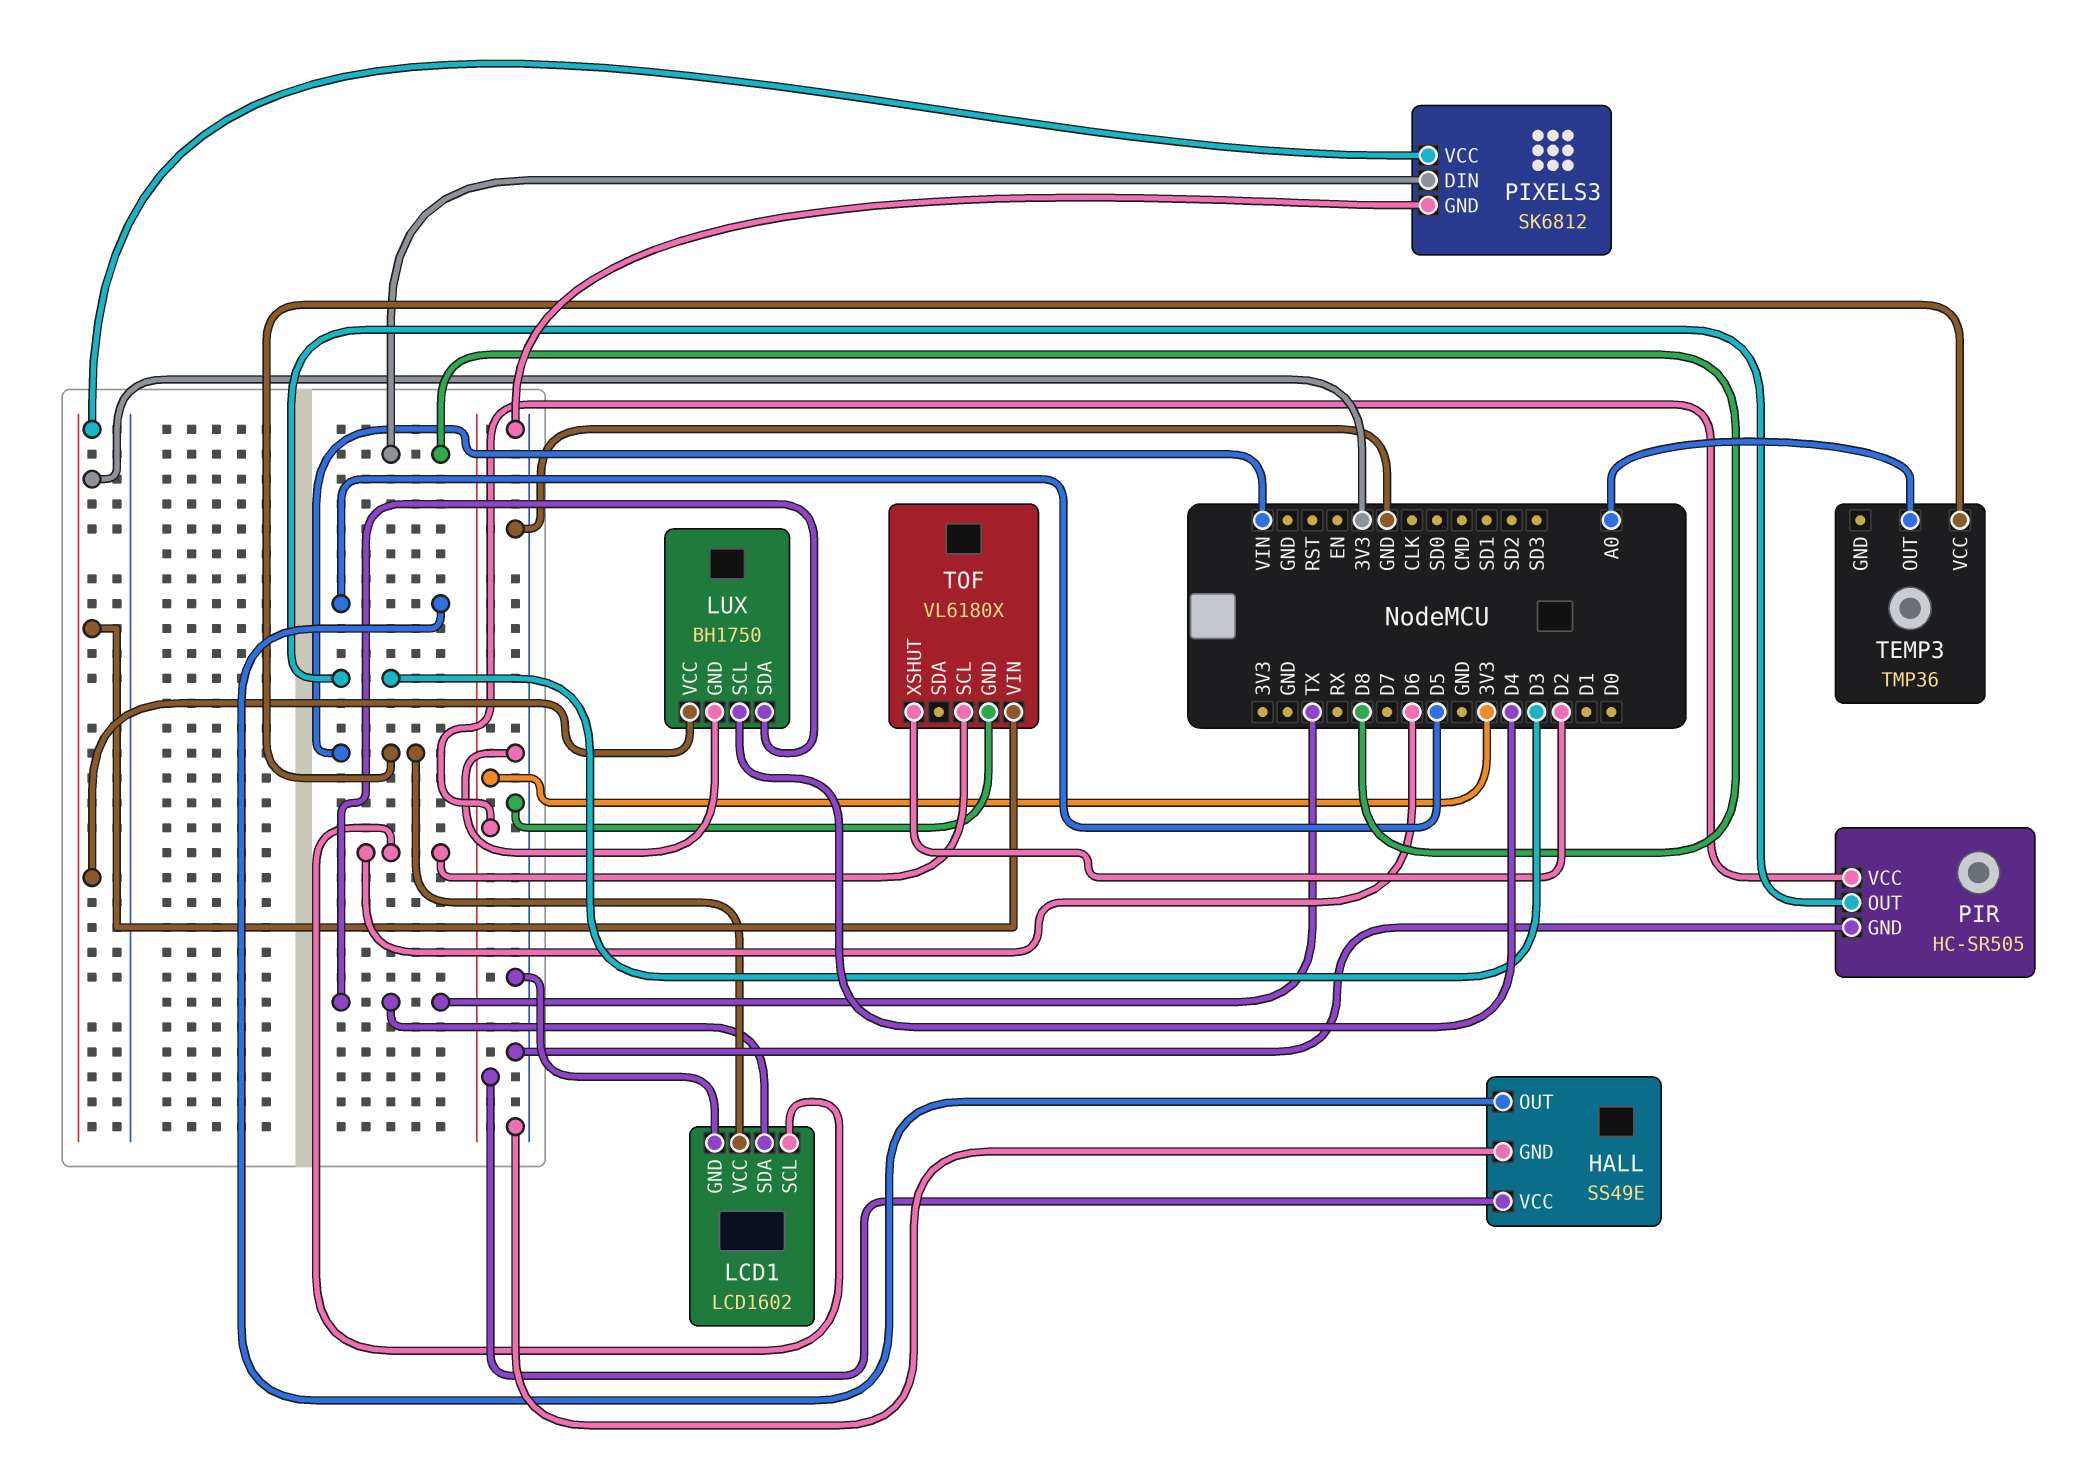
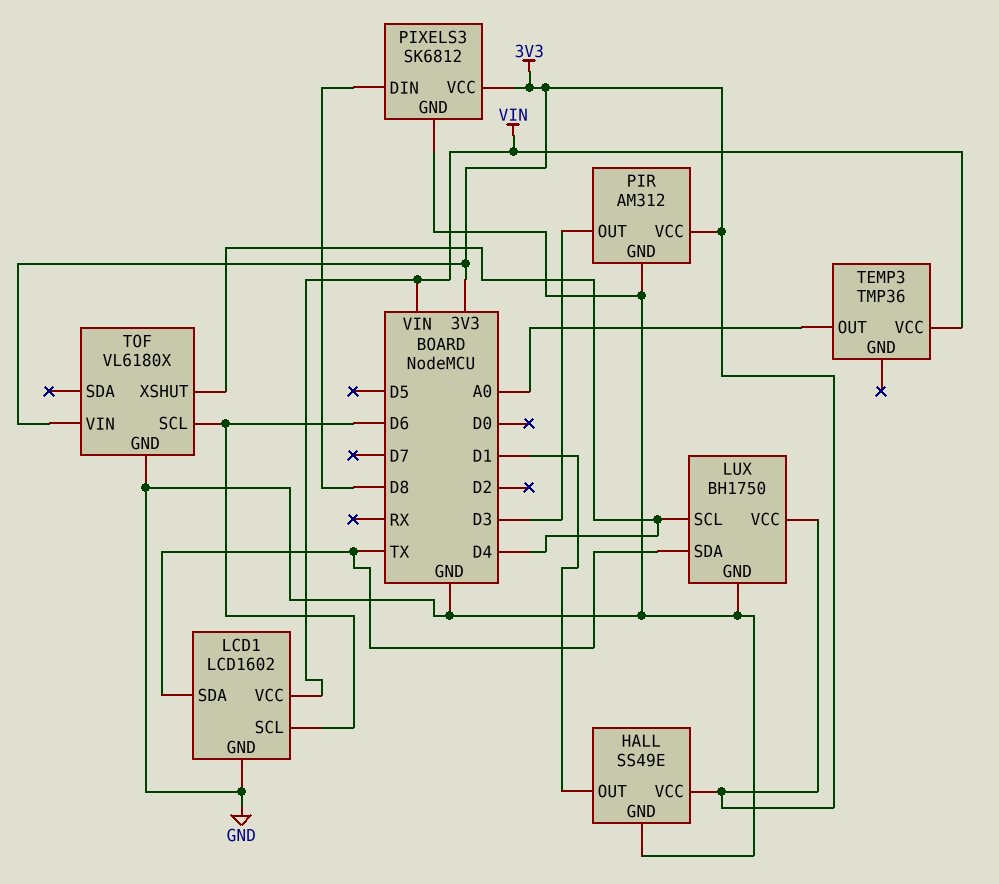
HALL pin OUT: D5 -> D1
PIR: HC-SR505 -> AM312
TOF pin XSHUT: D2 -> D4

